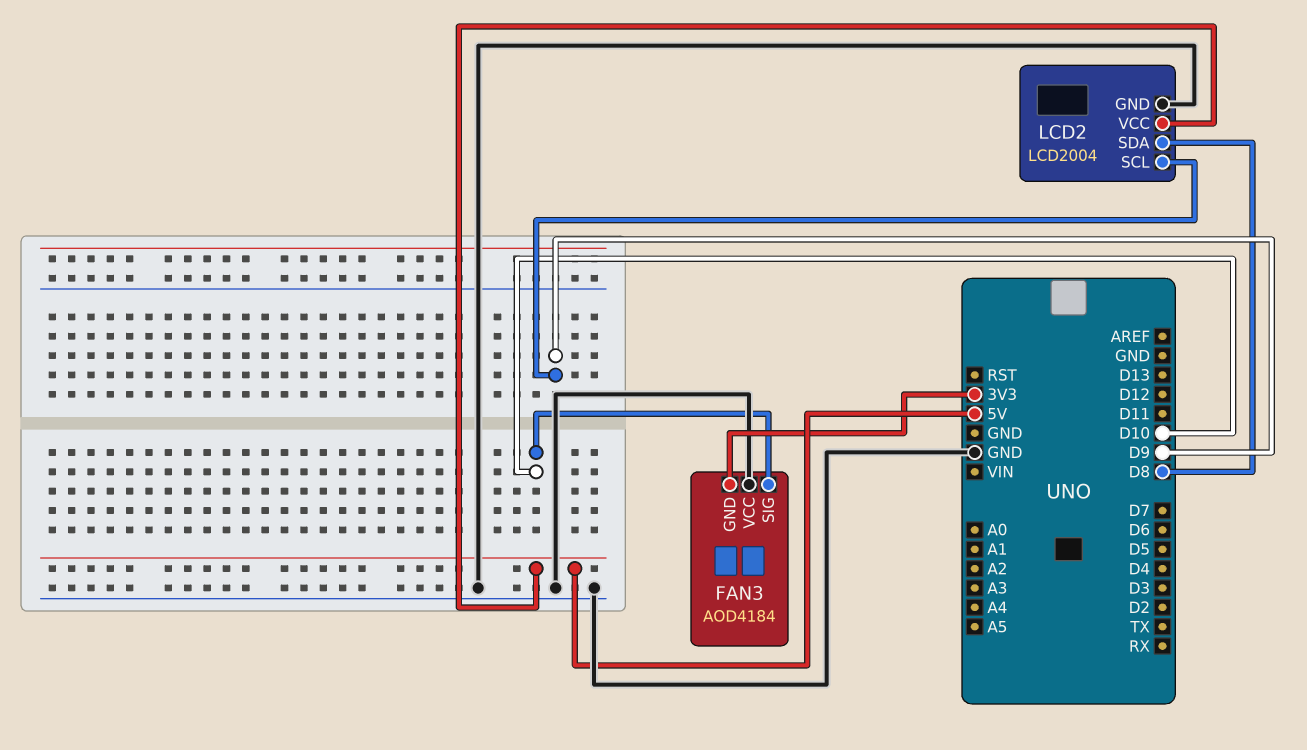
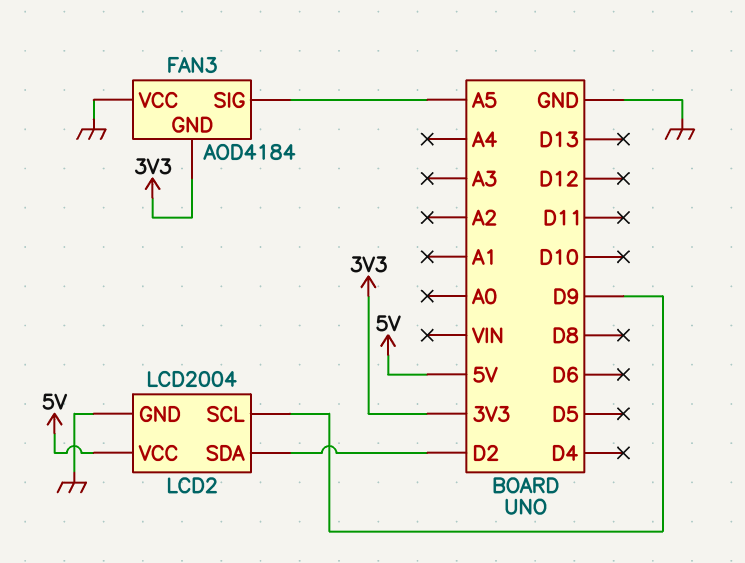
FAN3 pin SIG: D10 -> A5
LCD2 pin SDA: D8 -> D2

